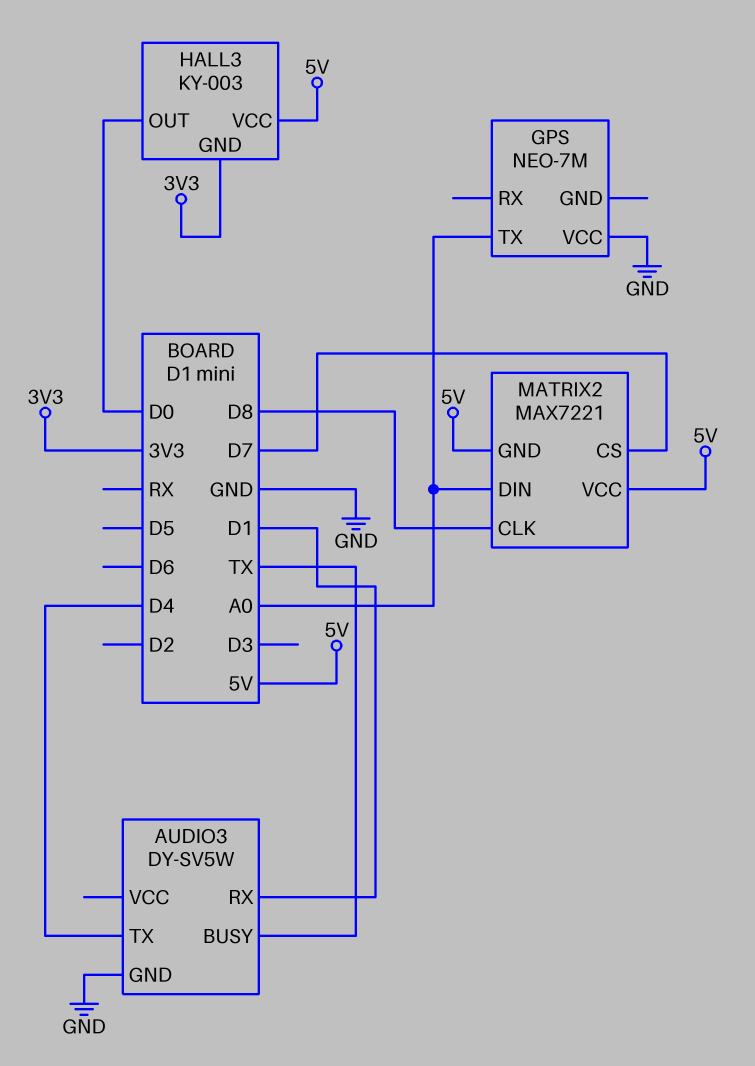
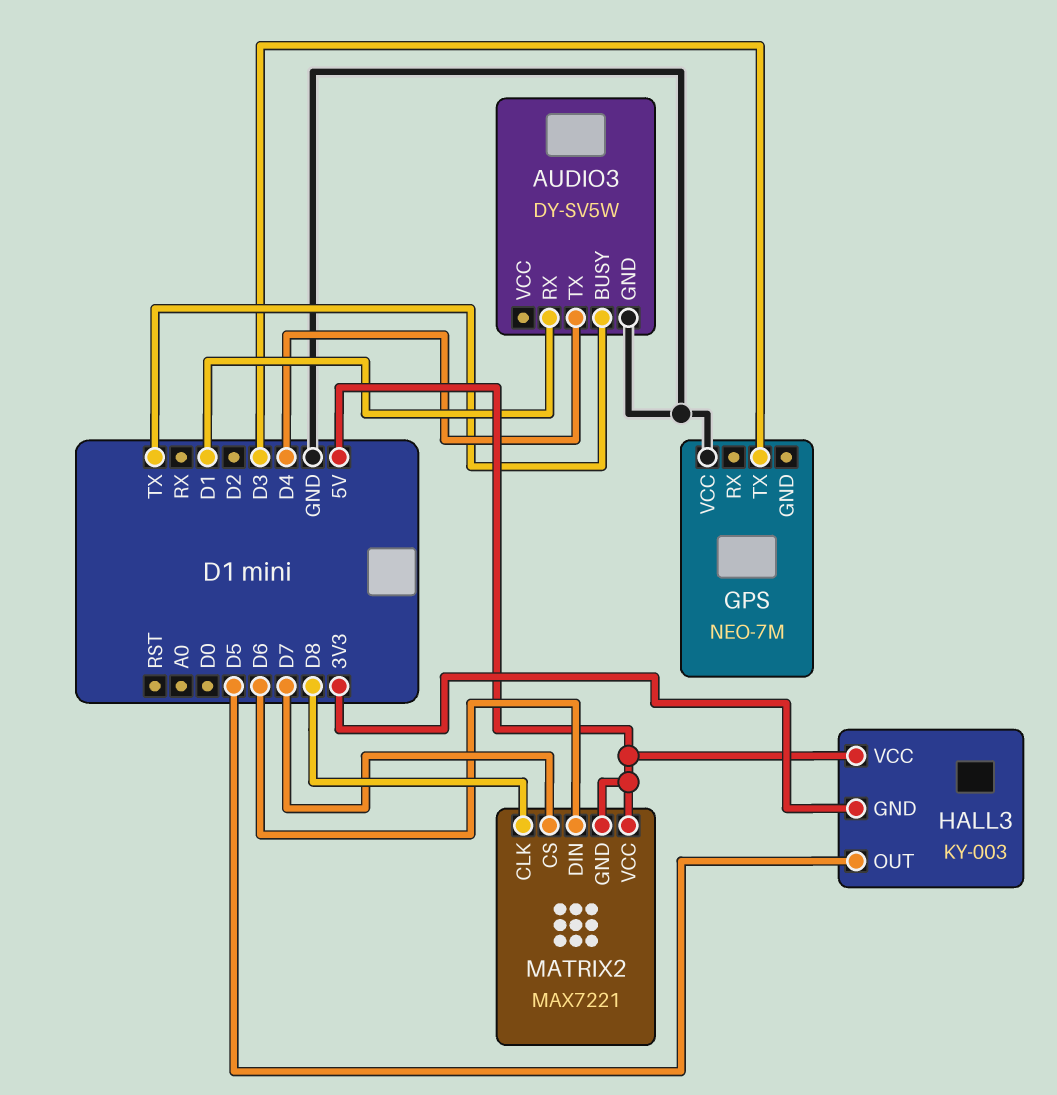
GPS pin TX: A0 -> D3
HALL3 pin OUT: D0 -> D5
MATRIX2 pin DIN: A0 -> D6

